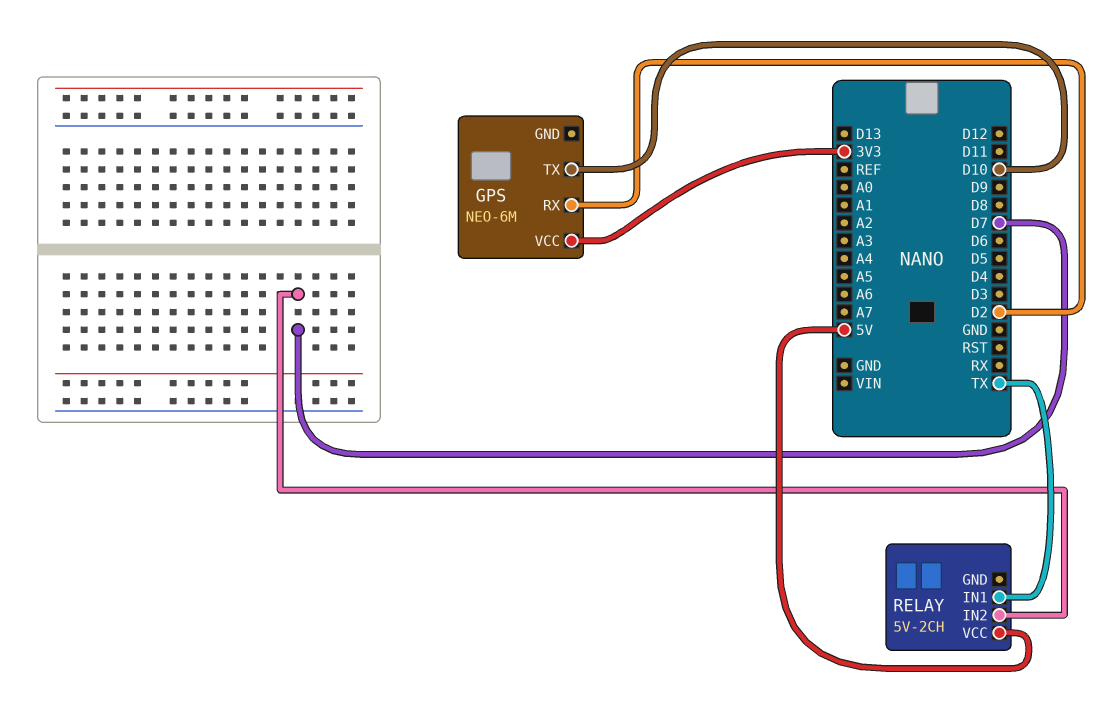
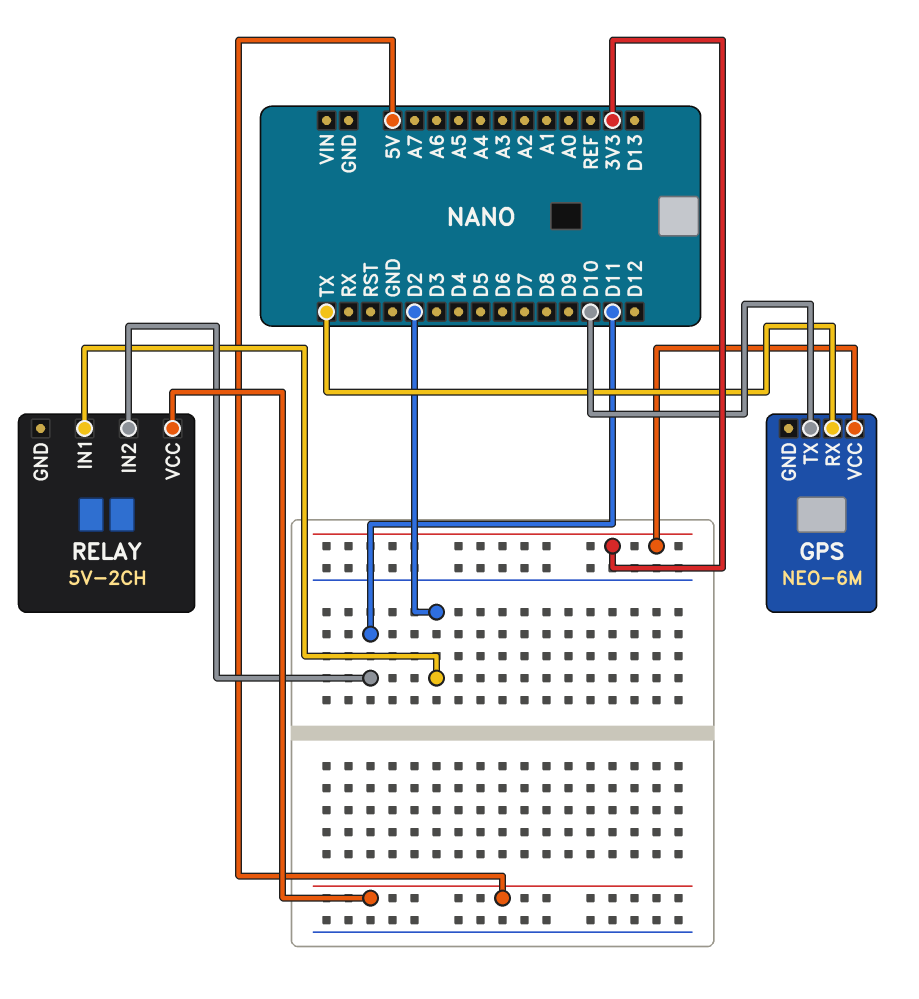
GPS pin RX: D2 -> TX
RELAY pin IN1: TX -> D2
RELAY pin IN2: D7 -> D11

